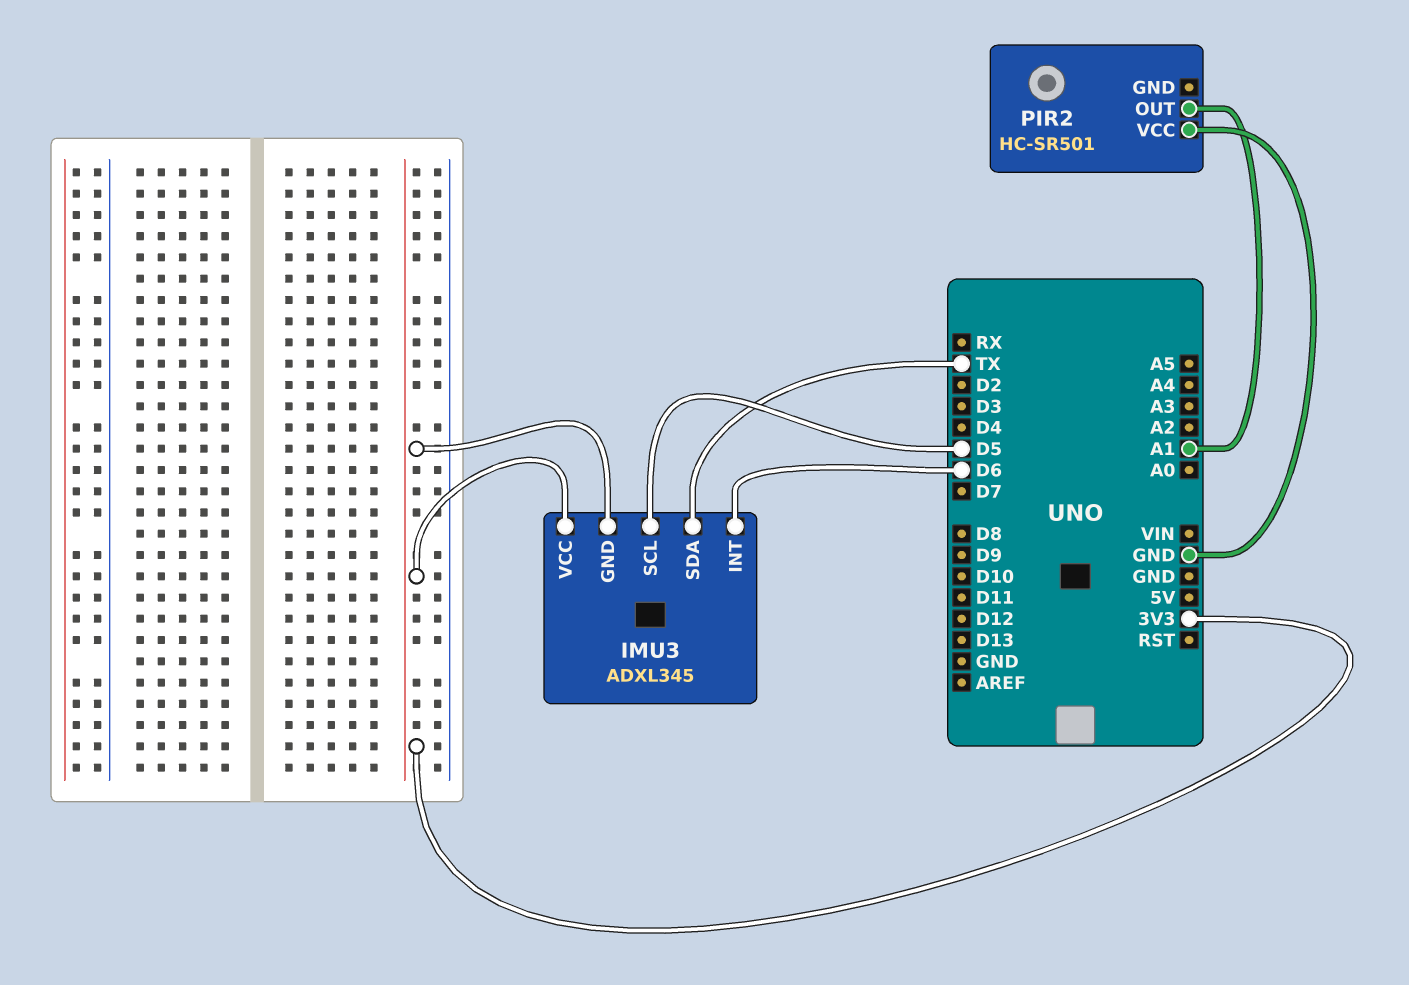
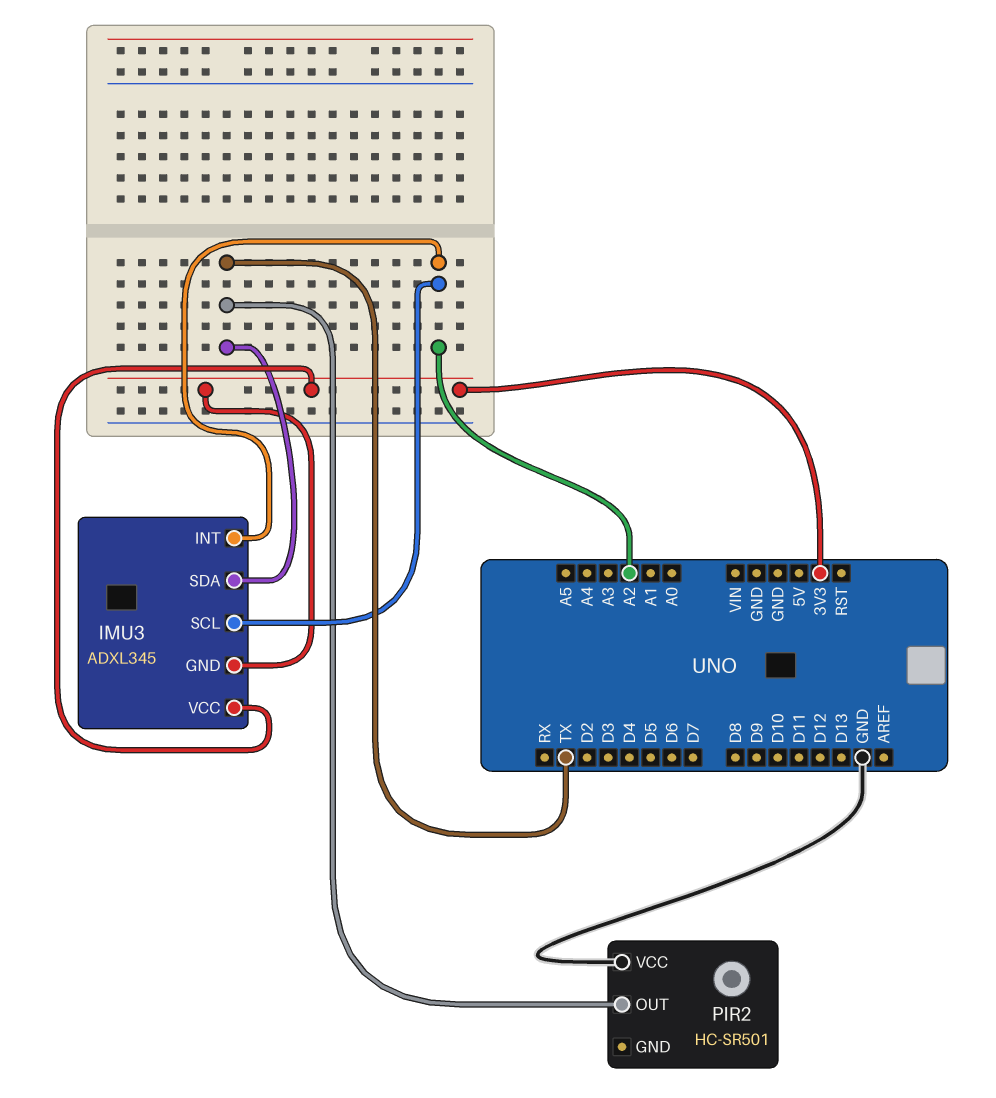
IMU3 pin INT: D6 -> A2
IMU3 pin SCL: D5 -> A2
PIR2 pin OUT: A1 -> TX

